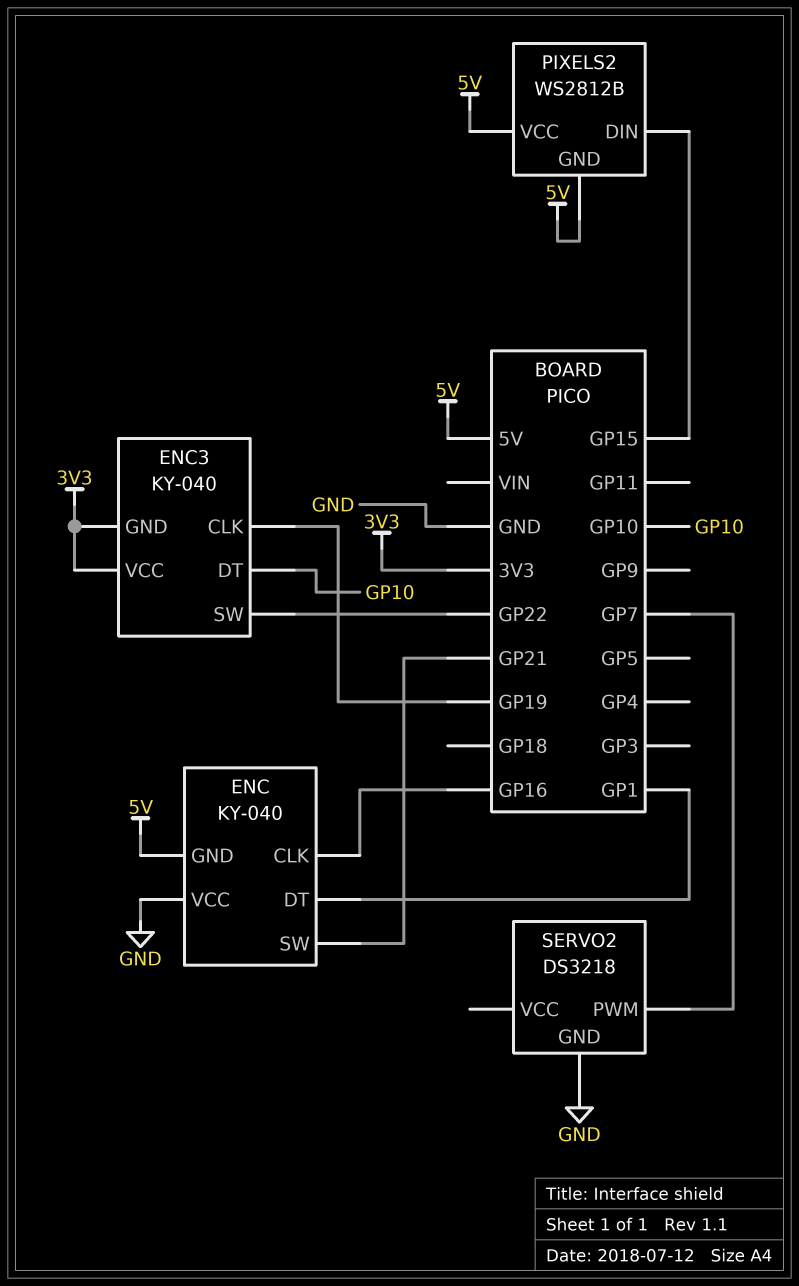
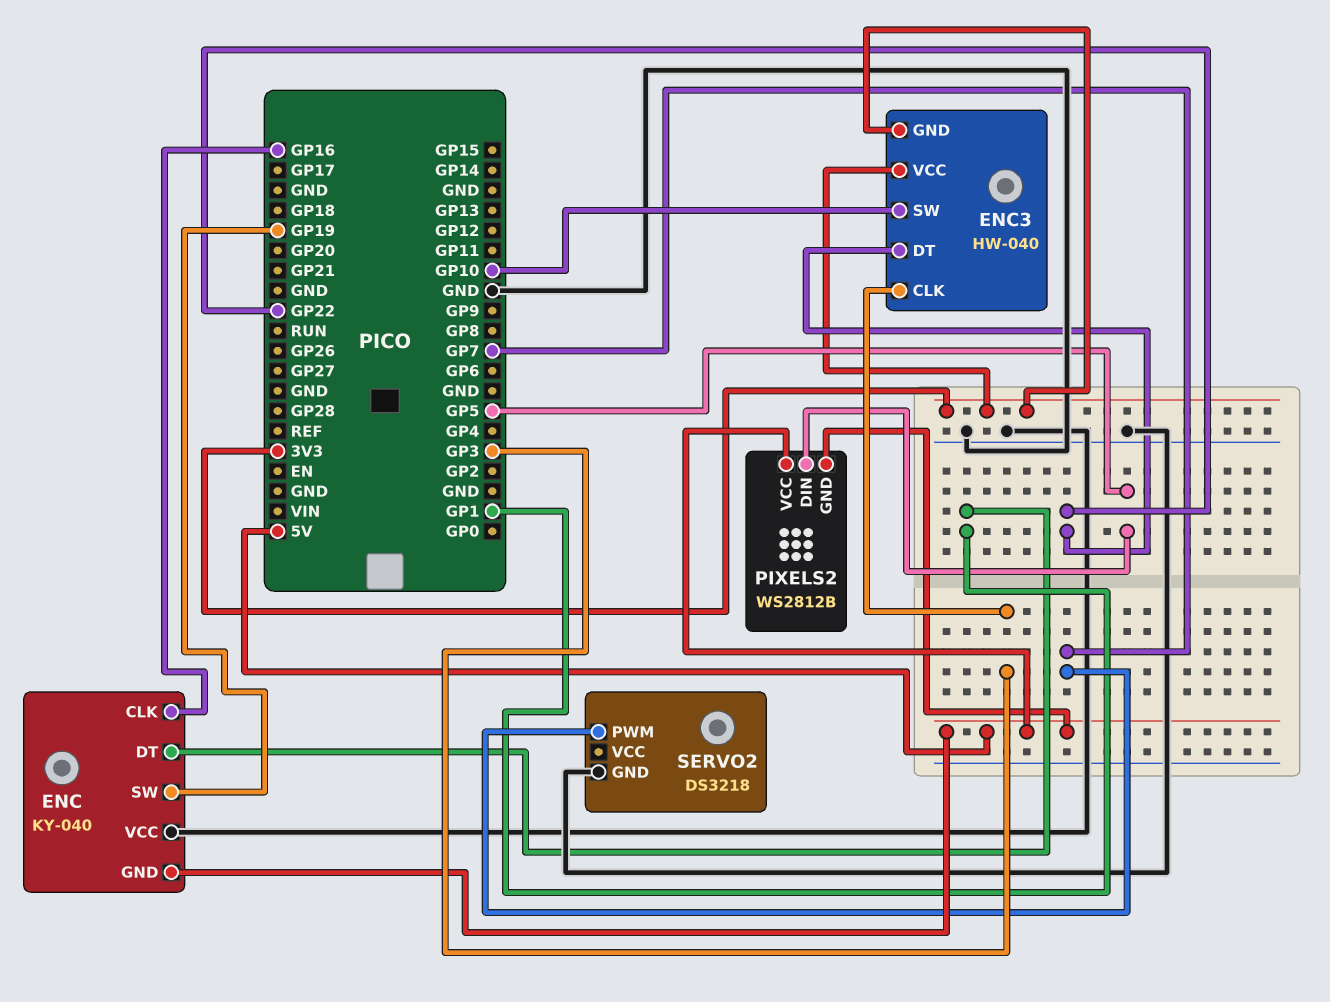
ENC pin SW: GP21 -> GP19
ENC3: KY-040 -> HW-040
ENC3 pin CLK: GP19 -> GP3
ENC3 pin DT: GP10 -> GP22
ENC3 pin SW: GP22 -> GP10
PIXELS2 pin DIN: GP15 -> GP5

